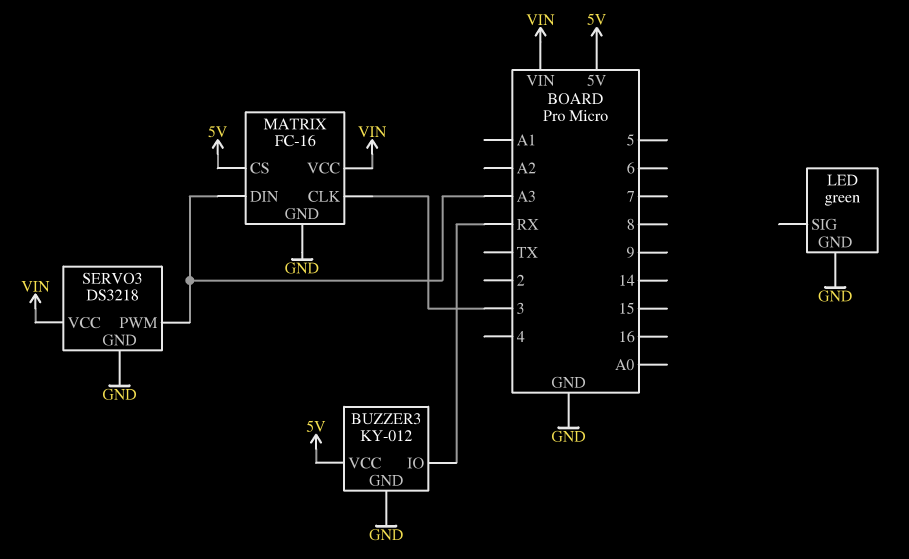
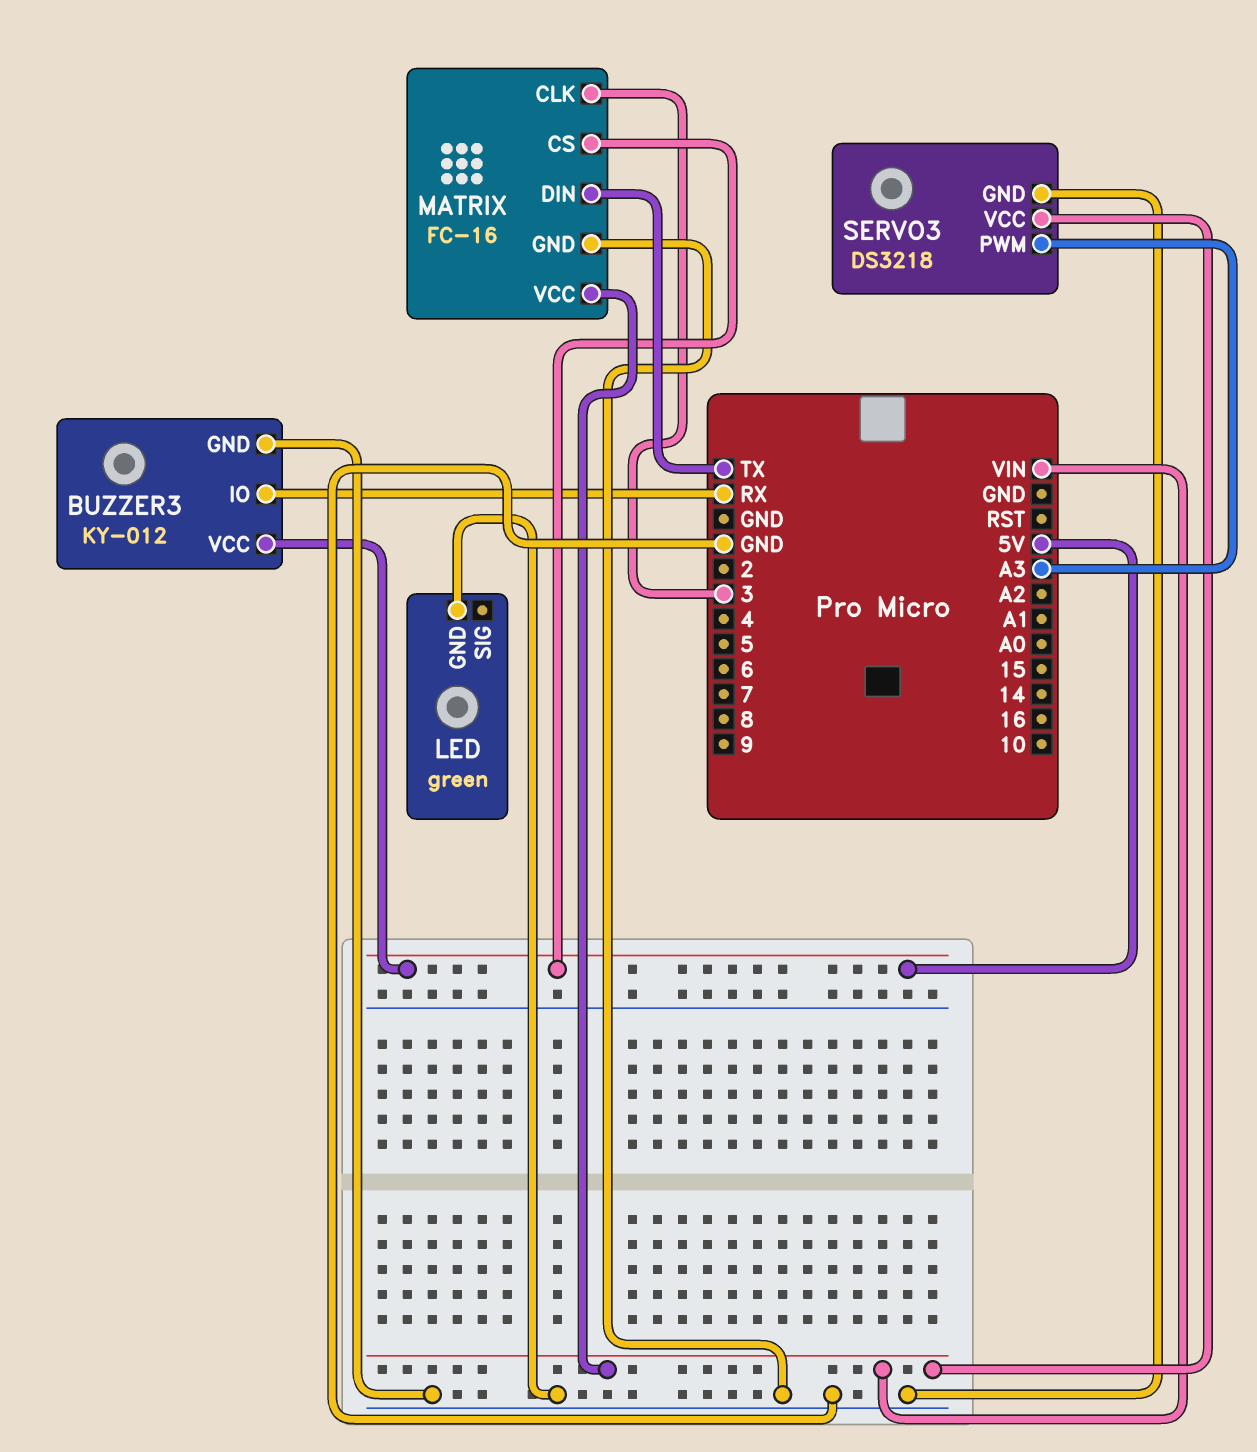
MATRIX pin DIN: A3 -> TX

